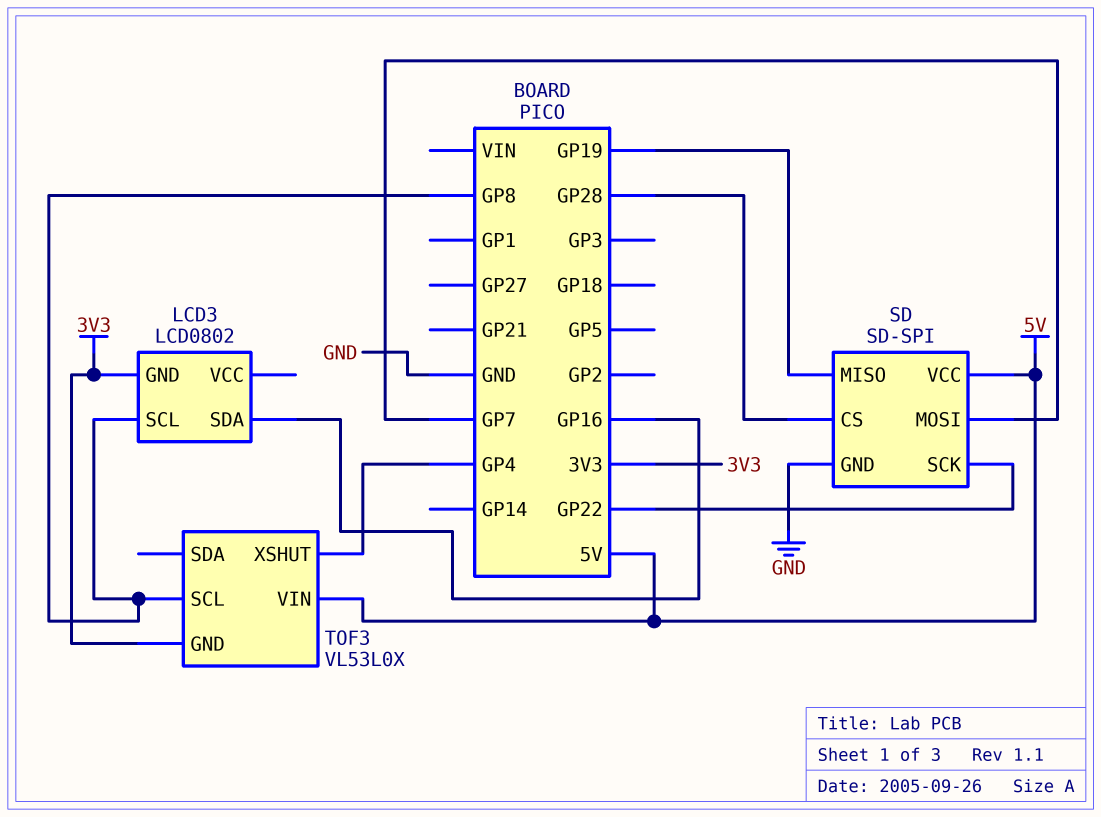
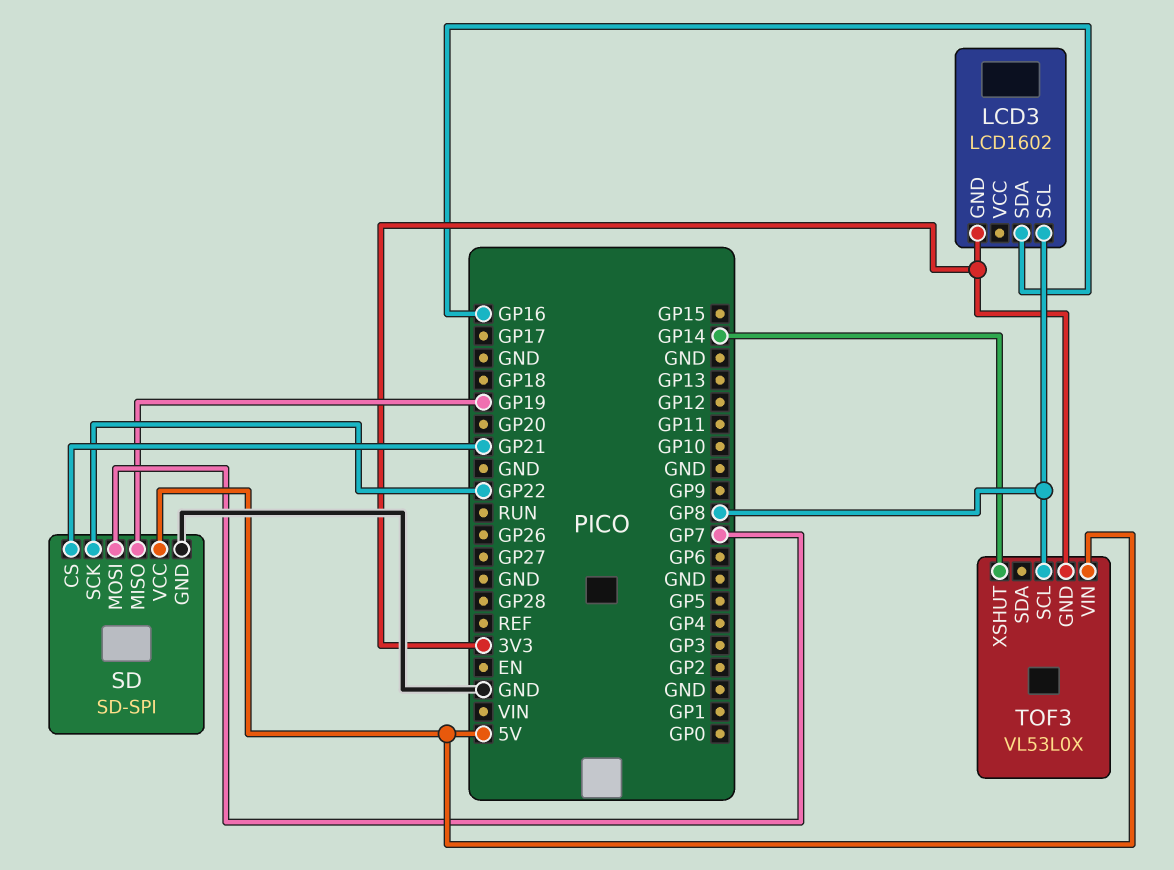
LCD3: LCD0802 -> LCD1602
SD pin CS: GP28 -> GP21
TOF3 pin XSHUT: GP4 -> GP14

